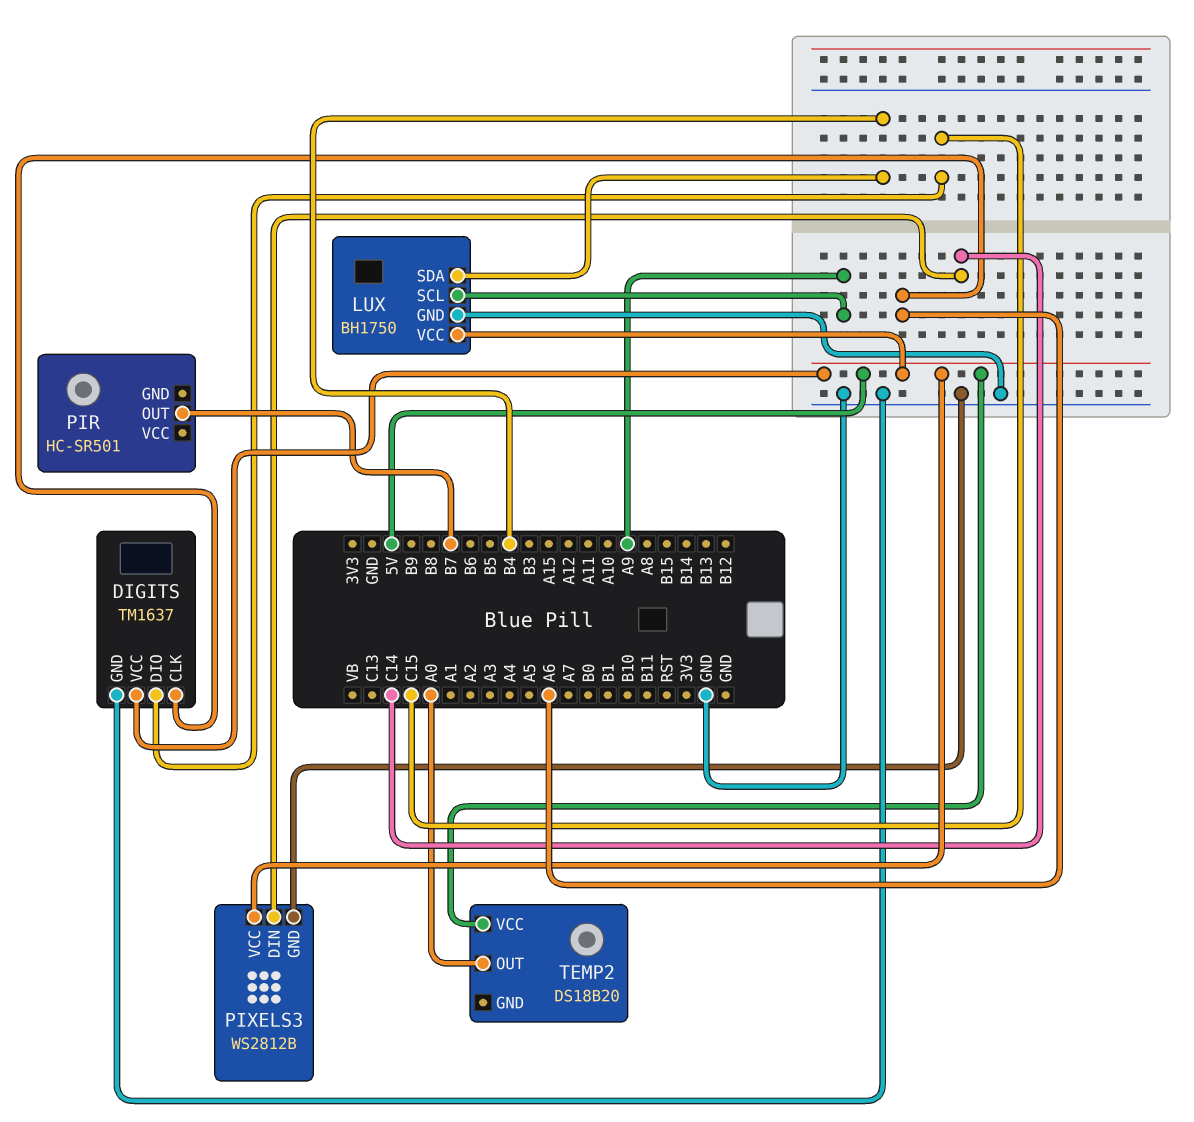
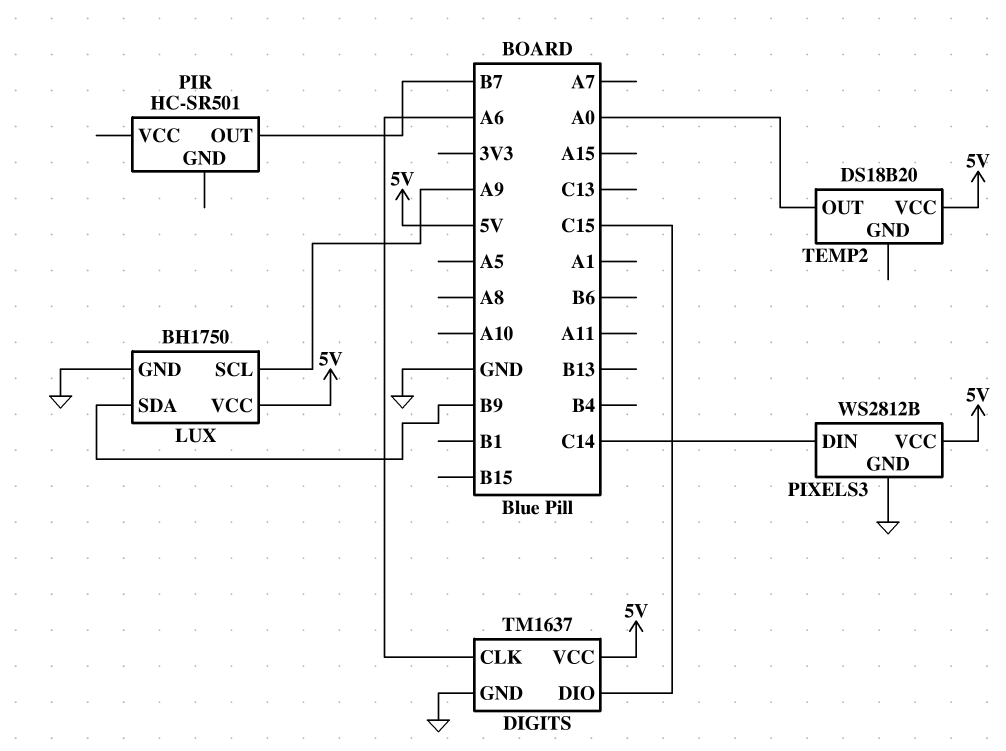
LUX pin SDA: B4 -> B9

